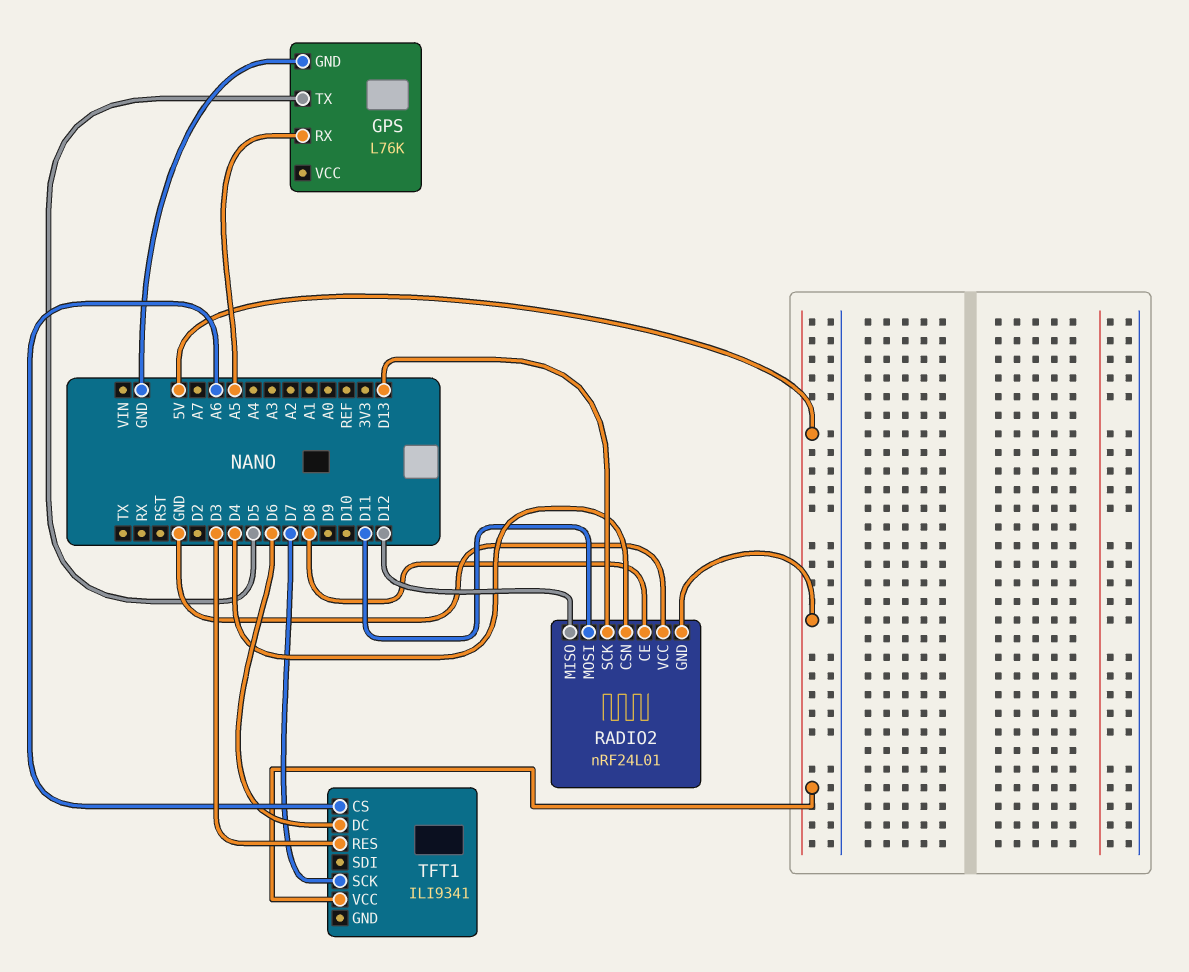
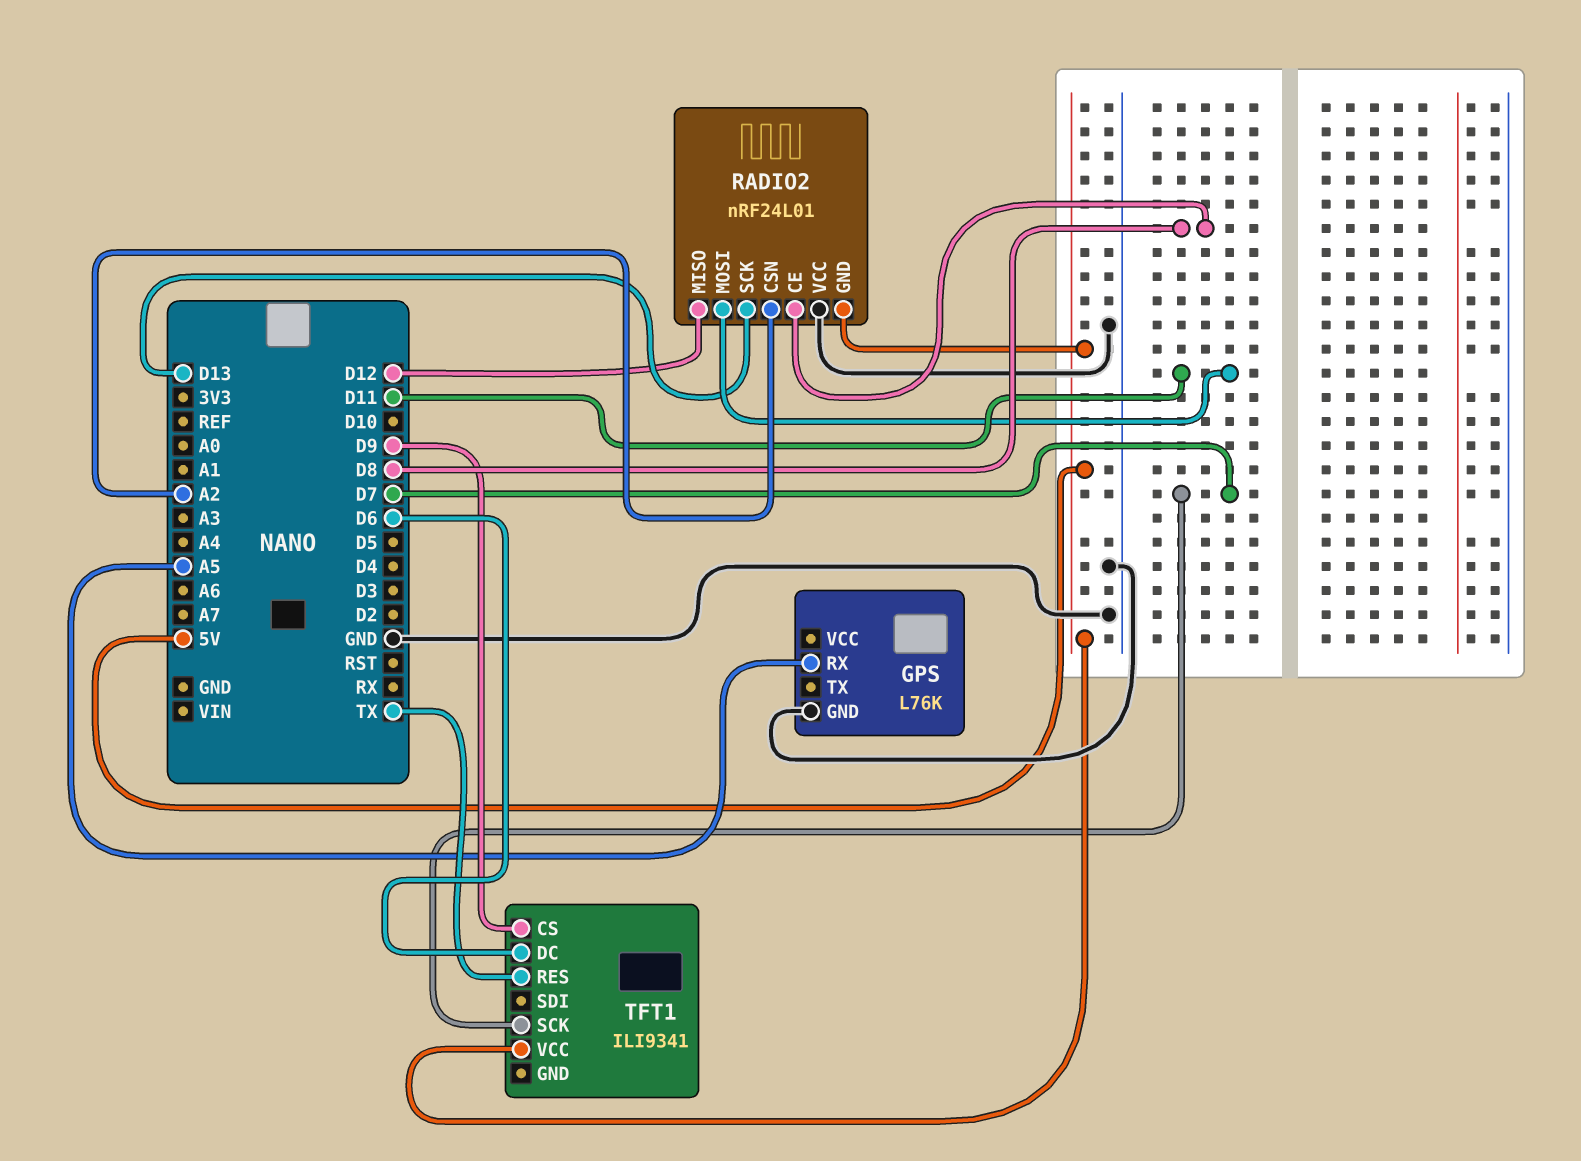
GPS pin TX: D5 -> none
RADIO2 pin CSN: D4 -> A2
TFT1 pin CS: A6 -> D9
TFT1 pin RES: D3 -> TX

